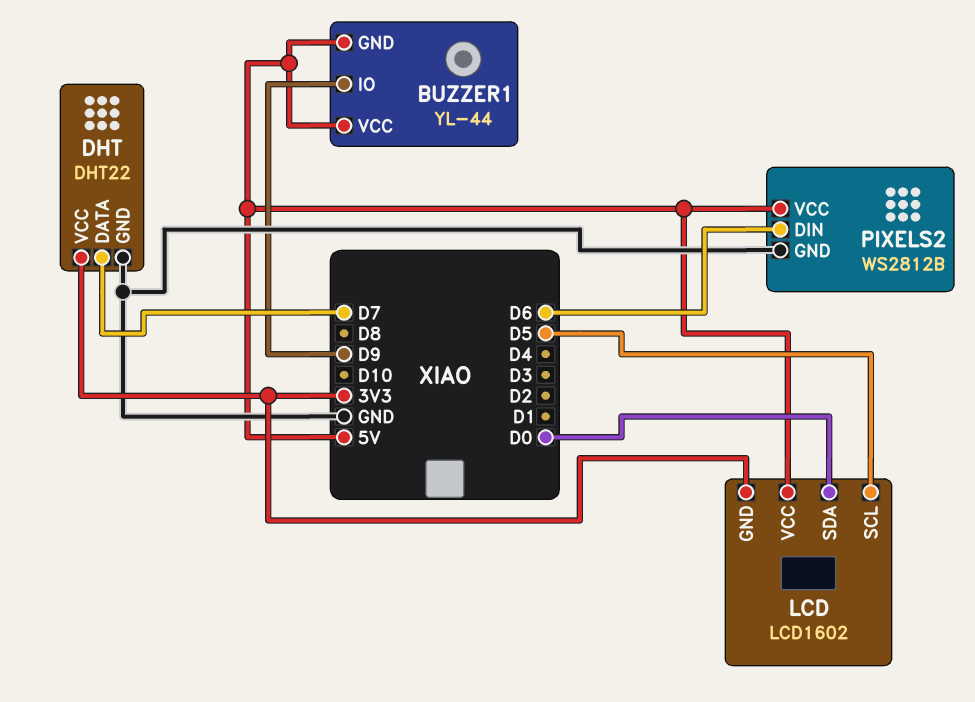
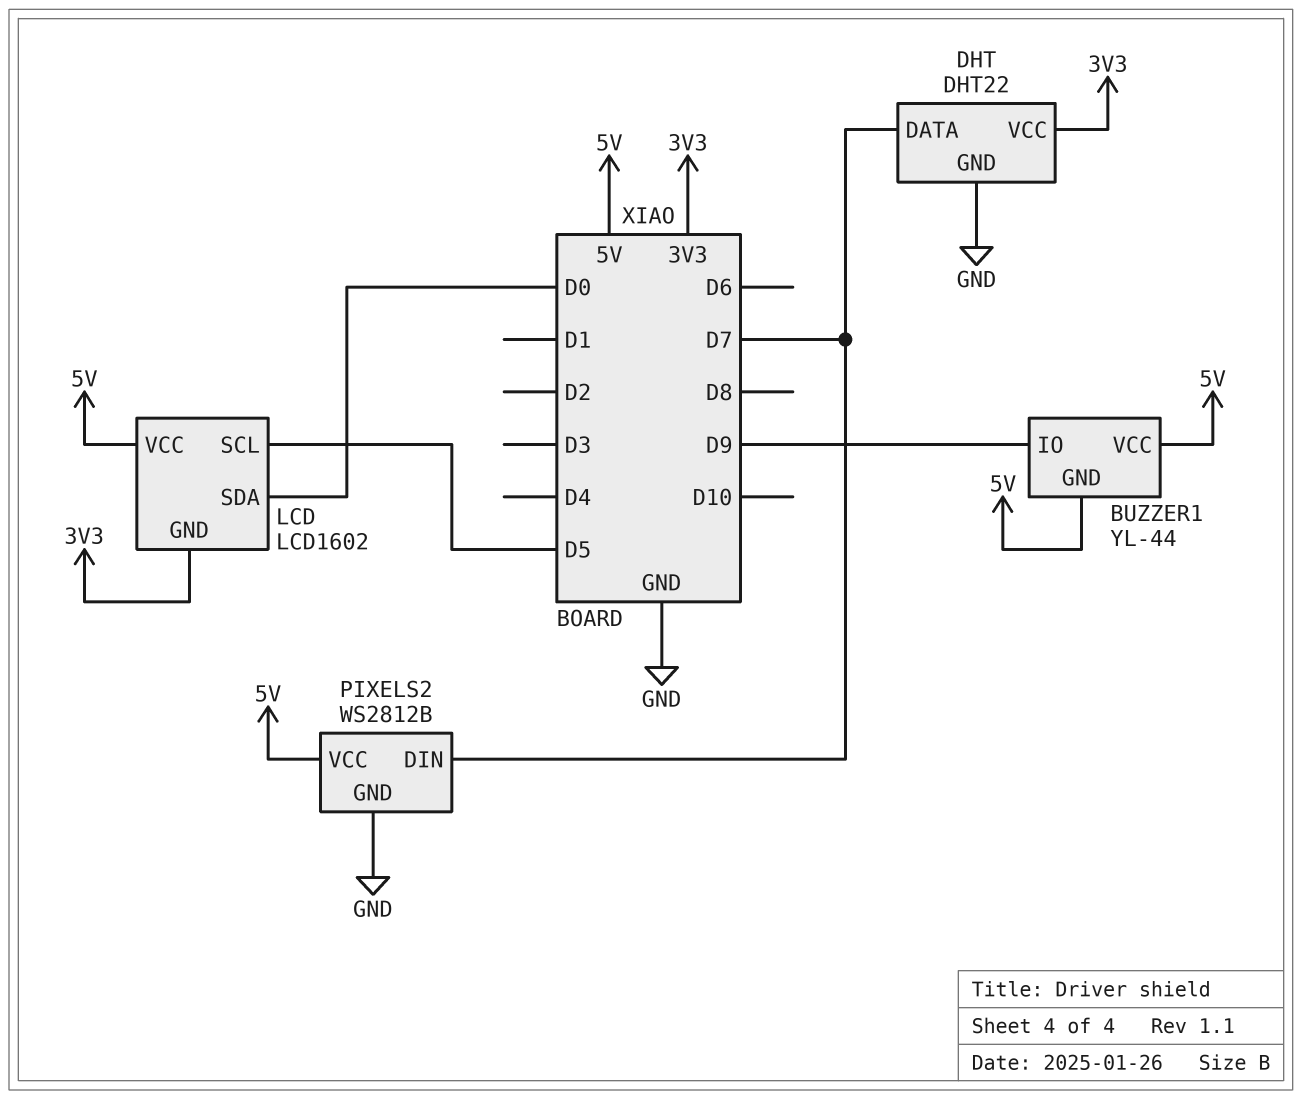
PIXELS2 pin DIN: D6 -> D7

